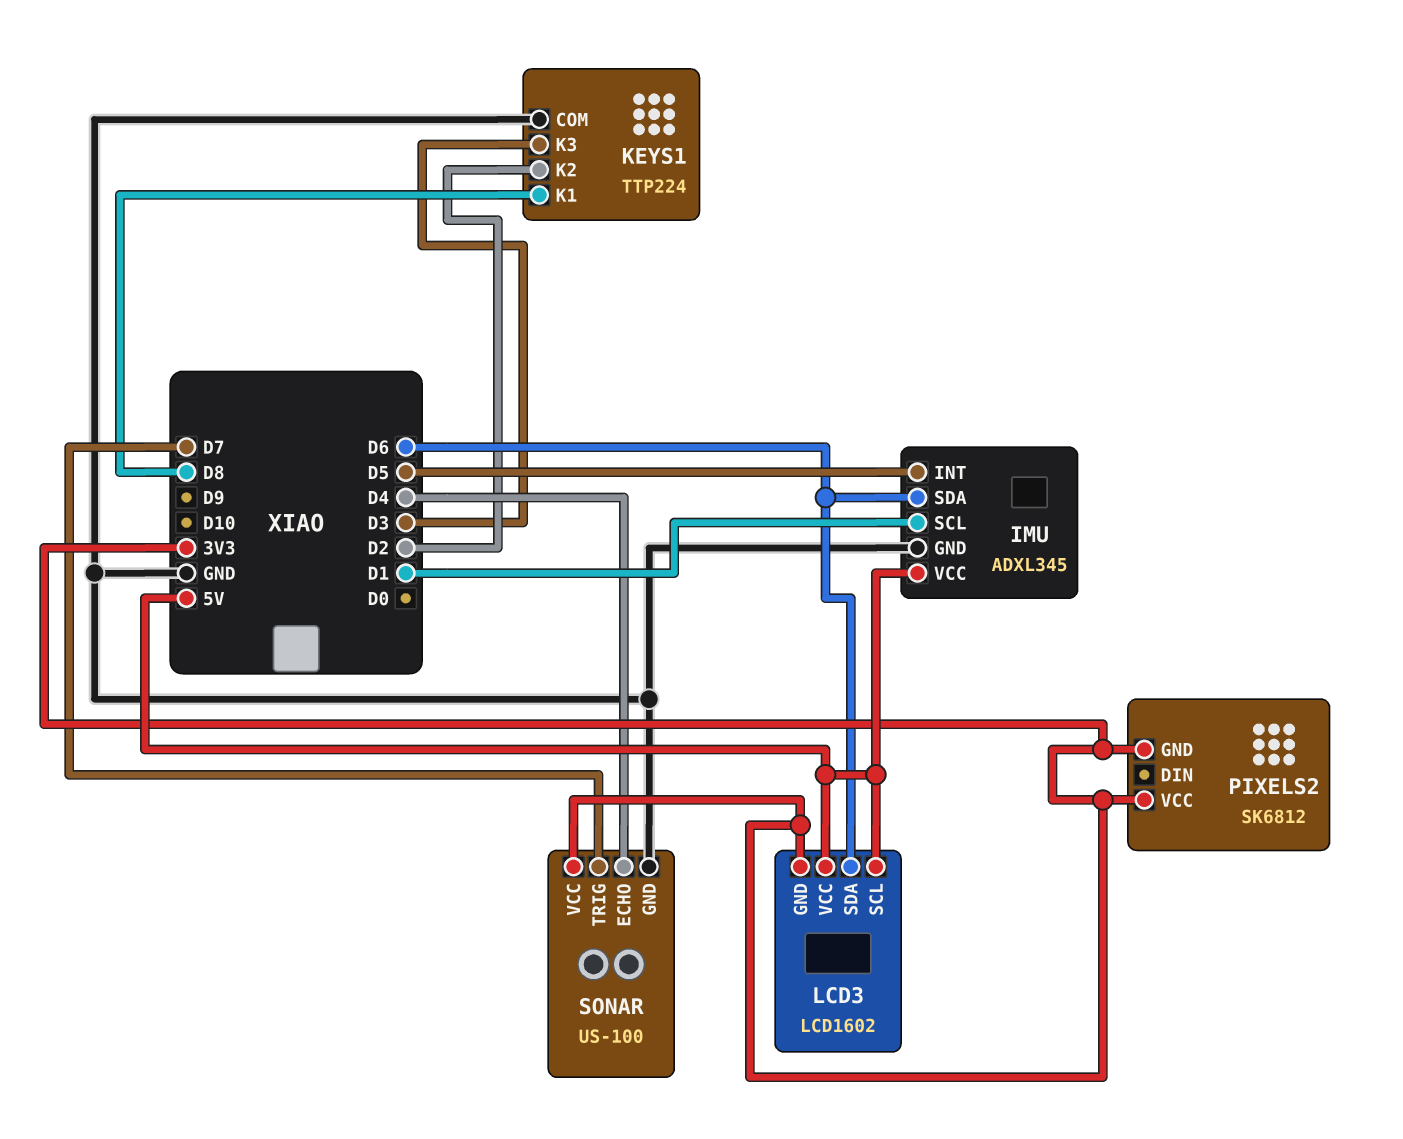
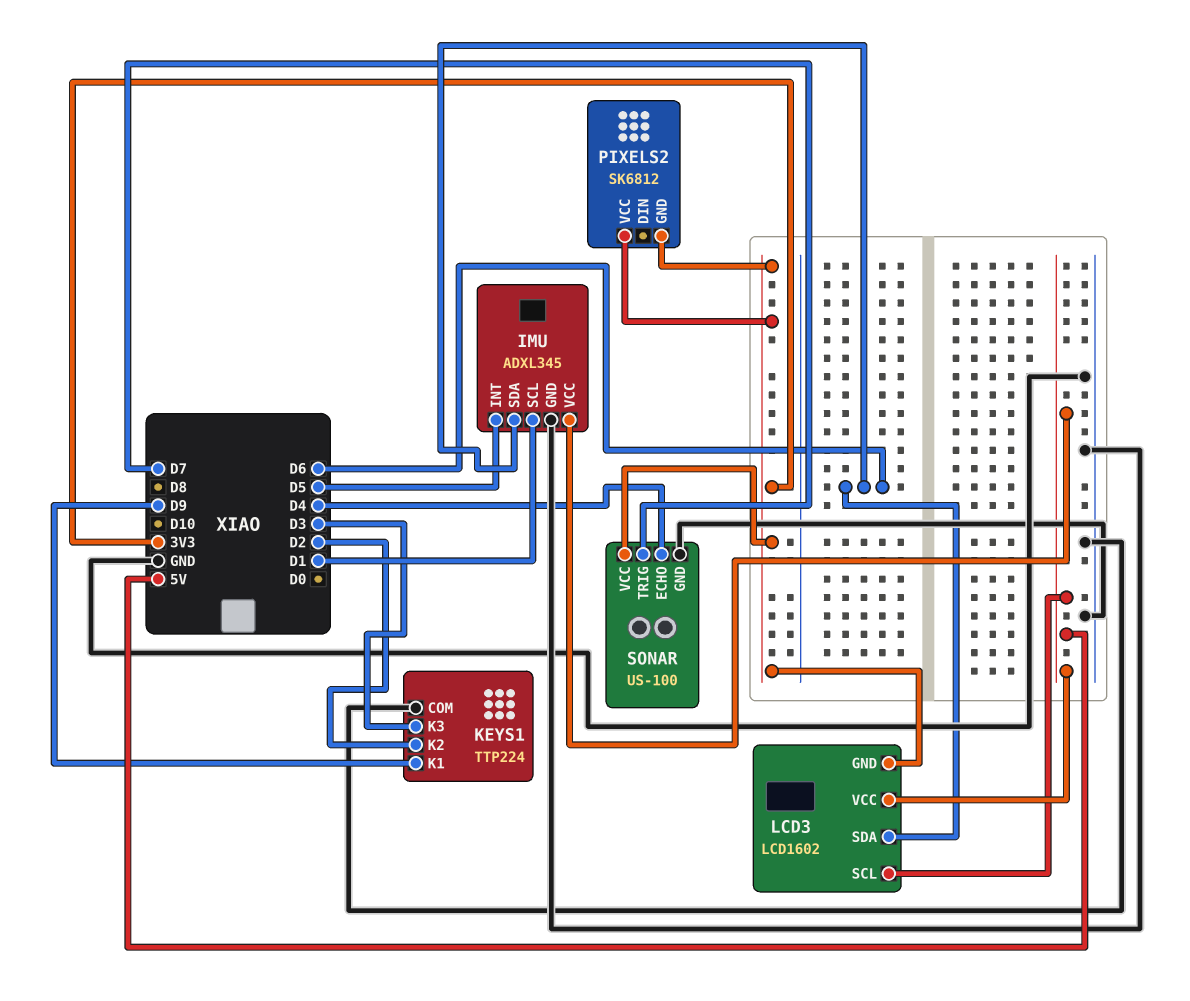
KEYS1 pin K1: D8 -> D9

